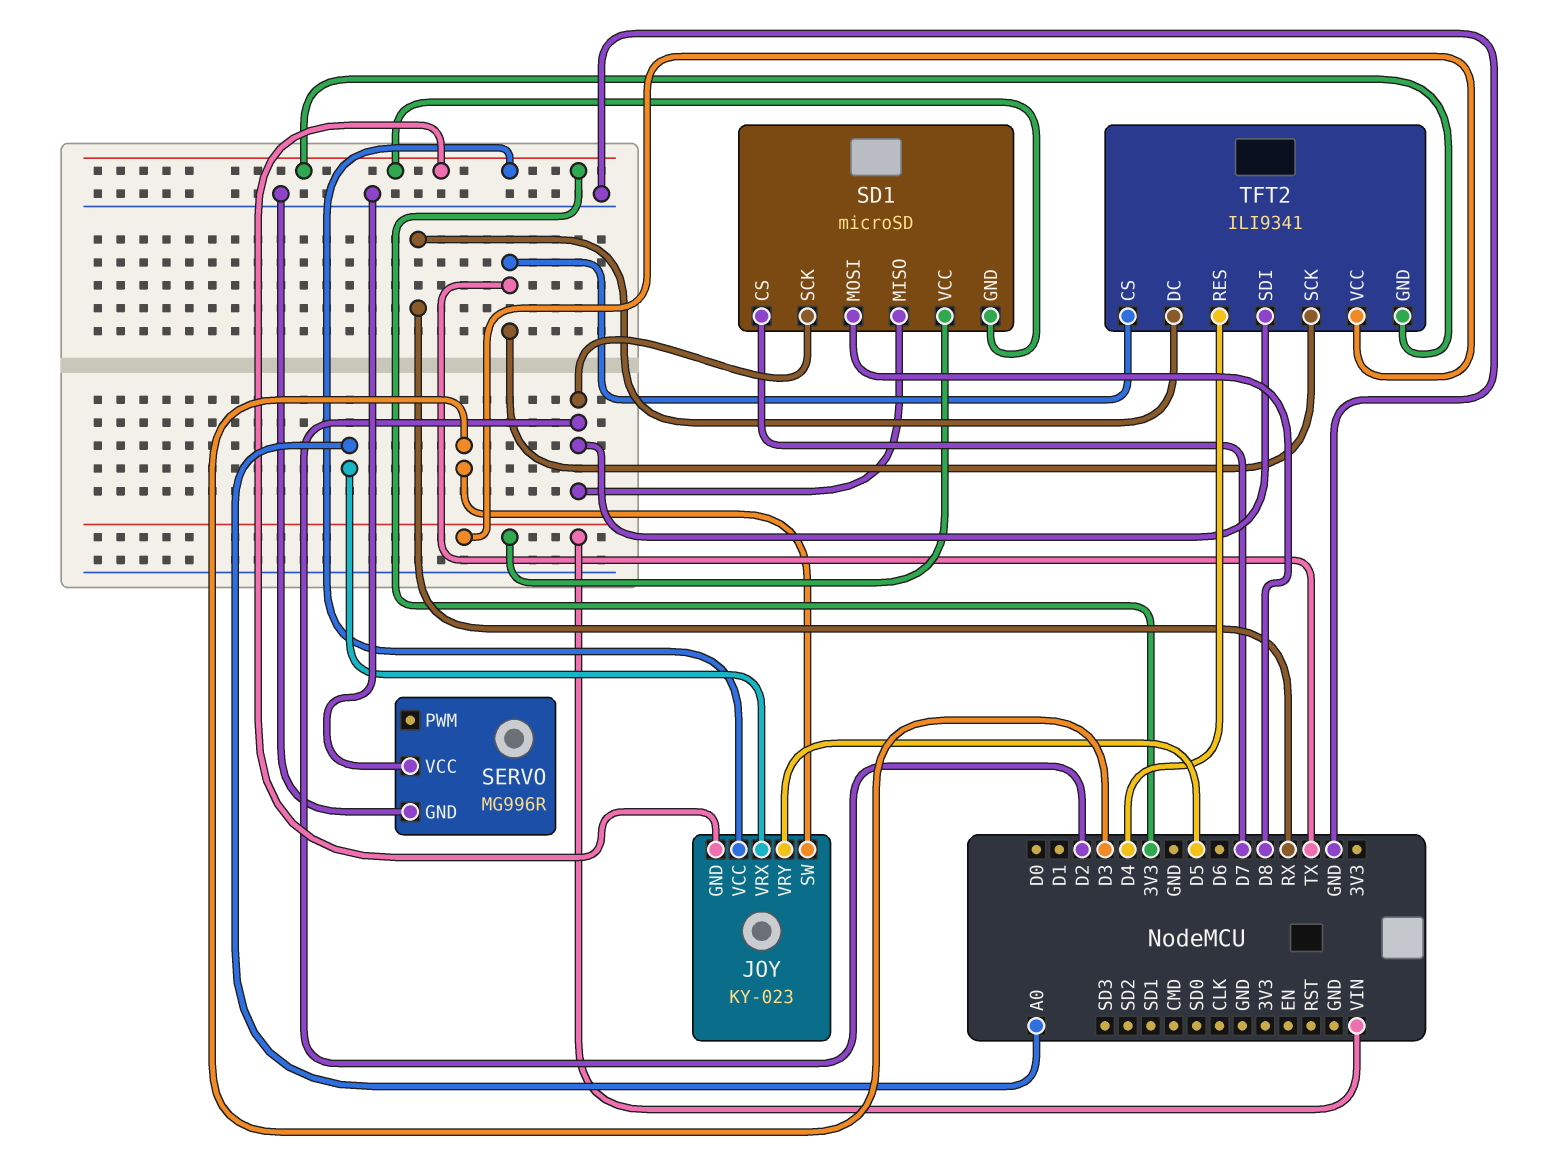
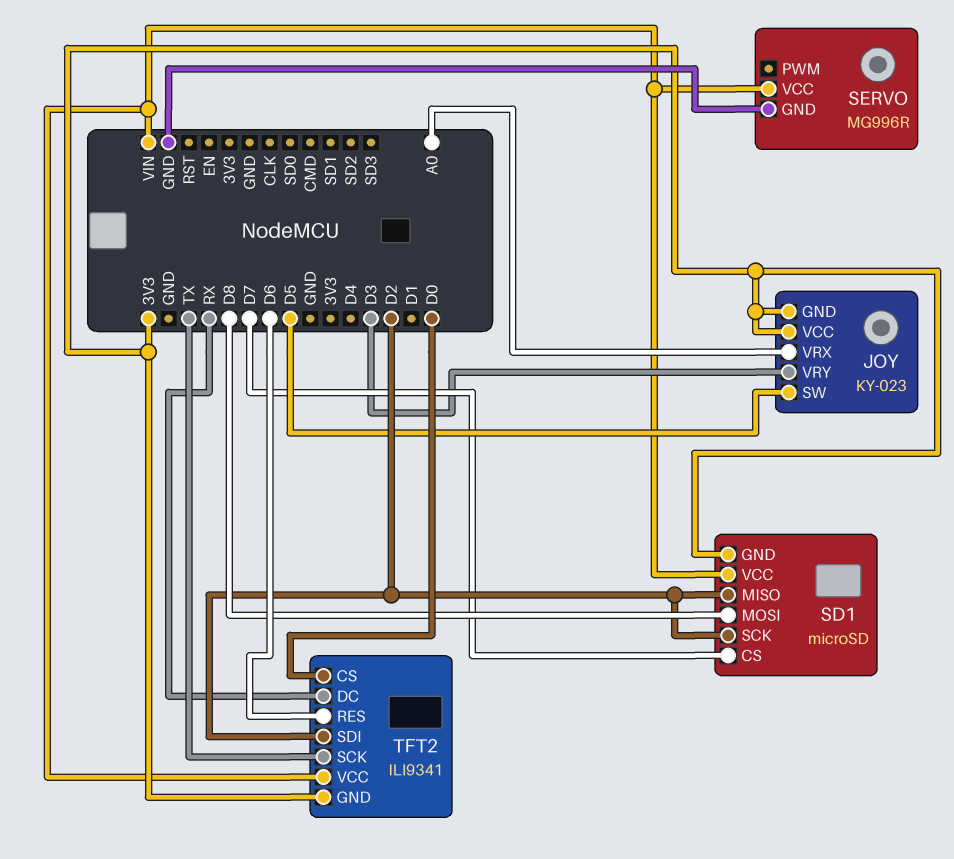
JOY pin SW: D3 -> D5
JOY pin VRY: D5 -> D3
SERVO pin VCC: GND -> VIN
TFT2 pin CS: TX -> D0
TFT2 pin RES: D4 -> D6

